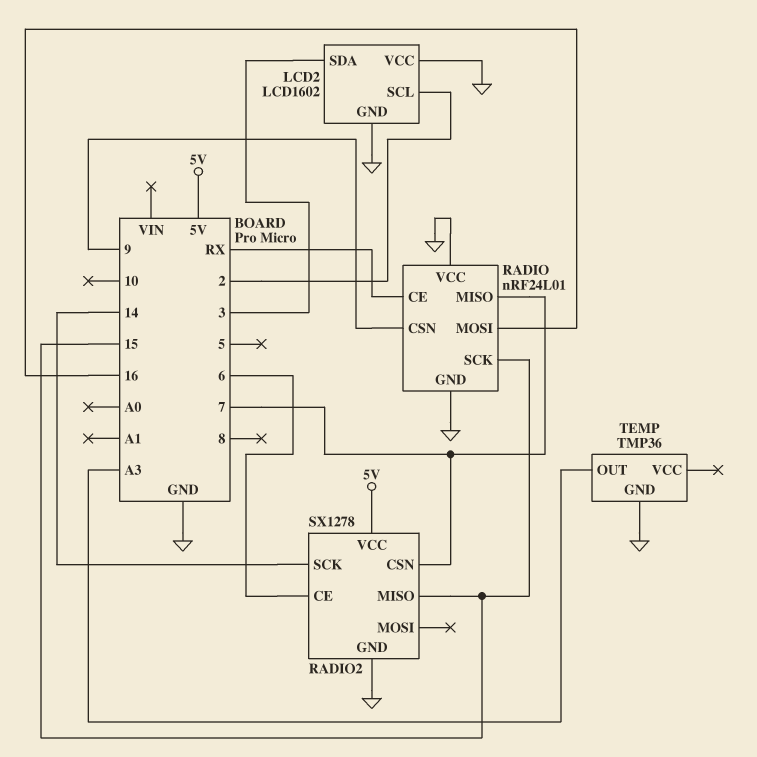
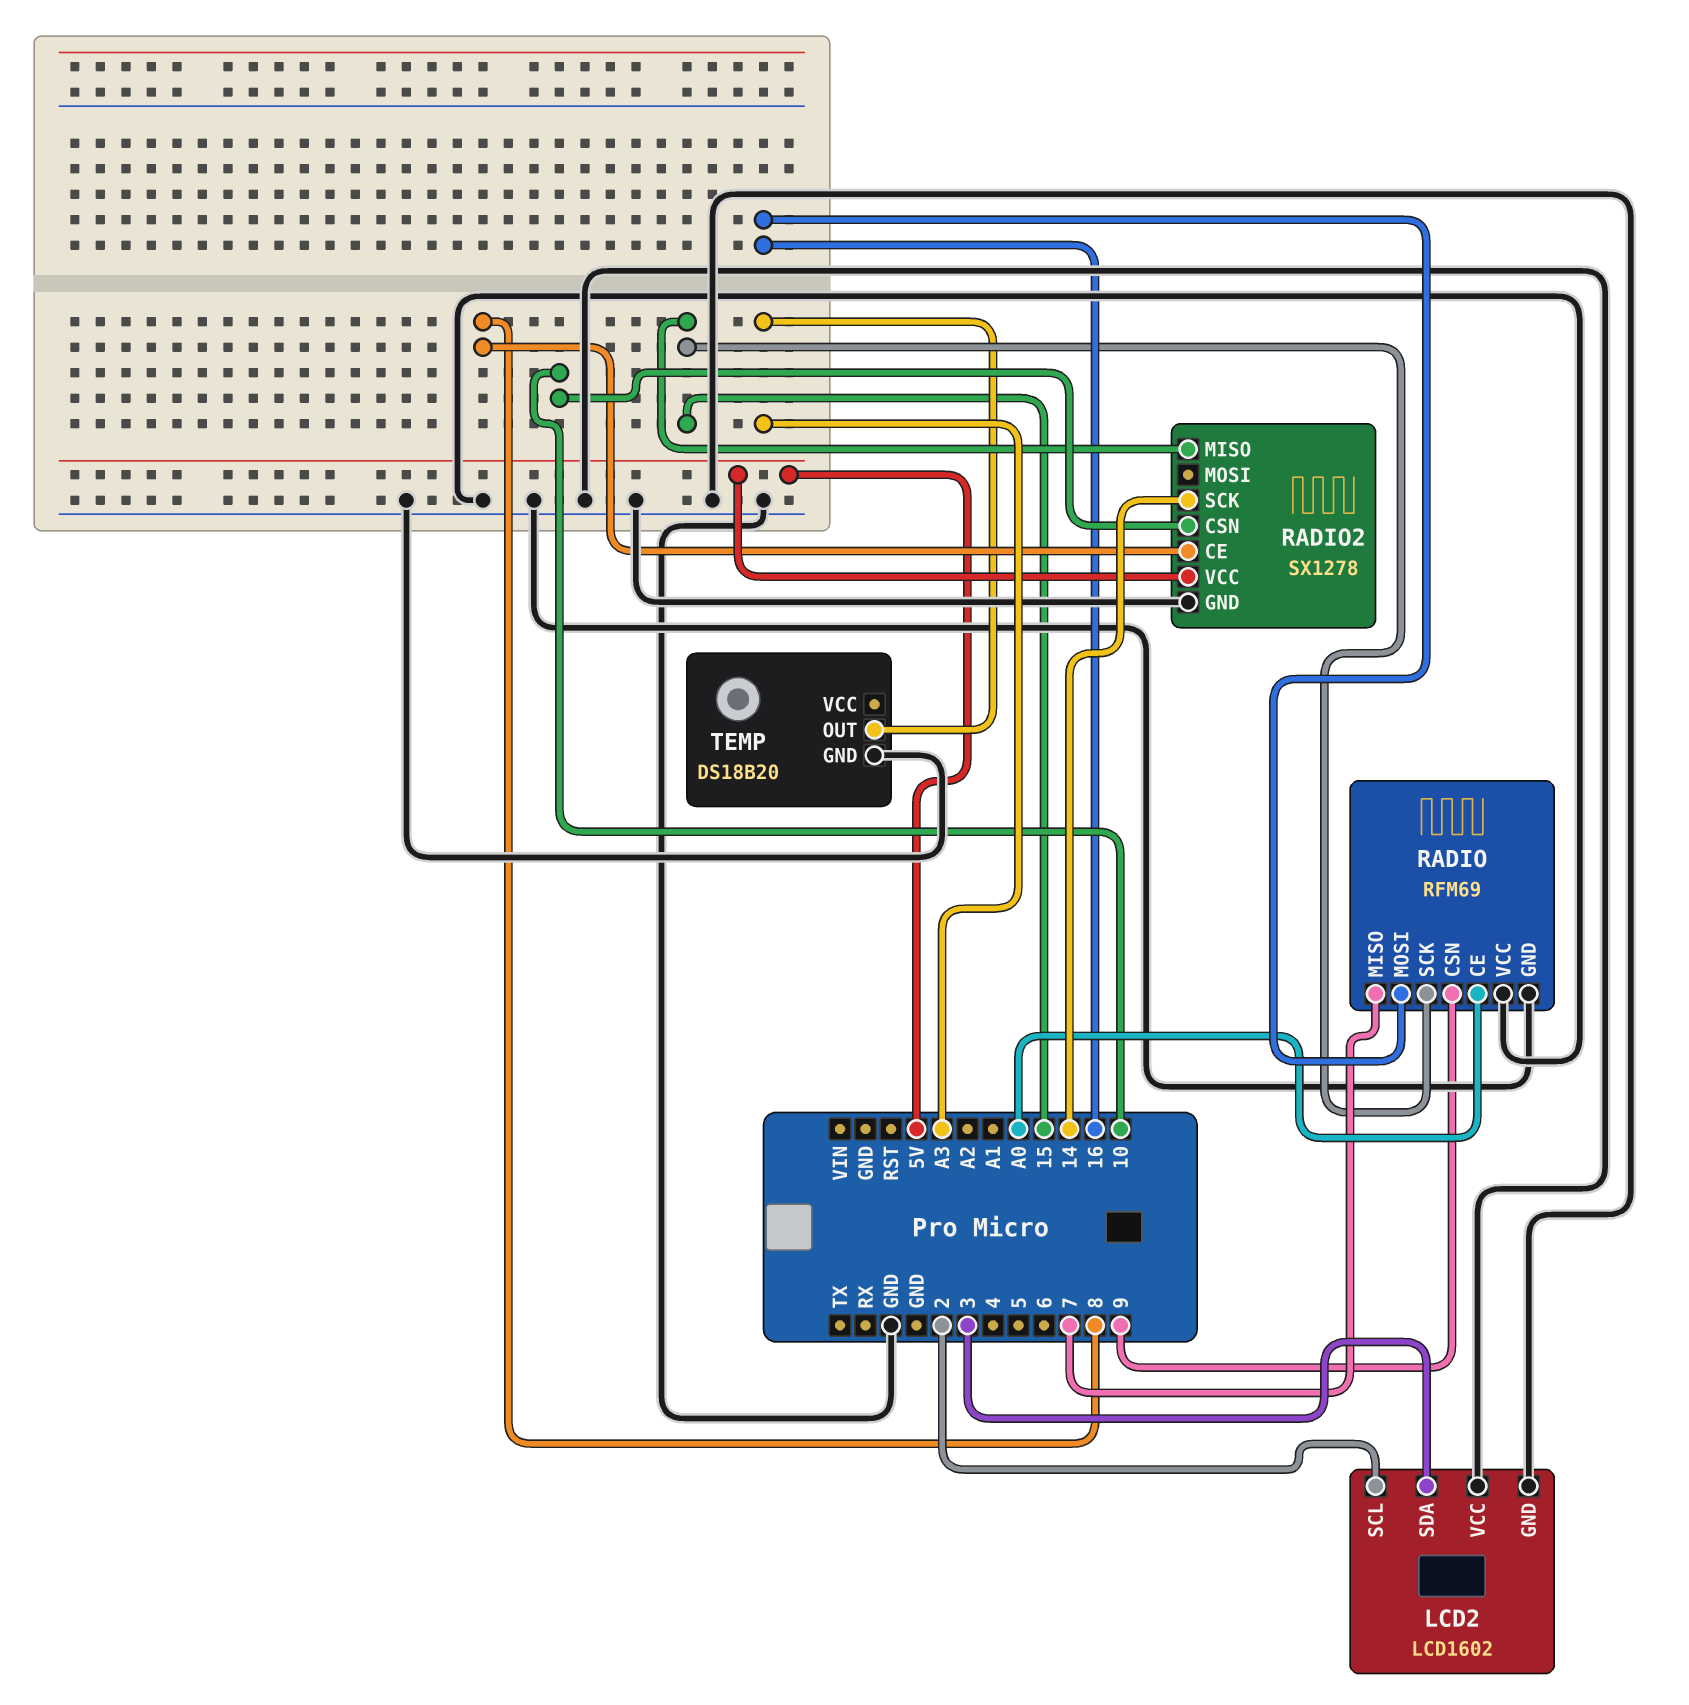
RADIO: nRF24L01 -> RFM69
RADIO pin CE: RX -> A0
RADIO2 pin CE: 6 -> 8
RADIO2 pin CSN: 7 -> 10
TEMP: TMP36 -> DS18B20

